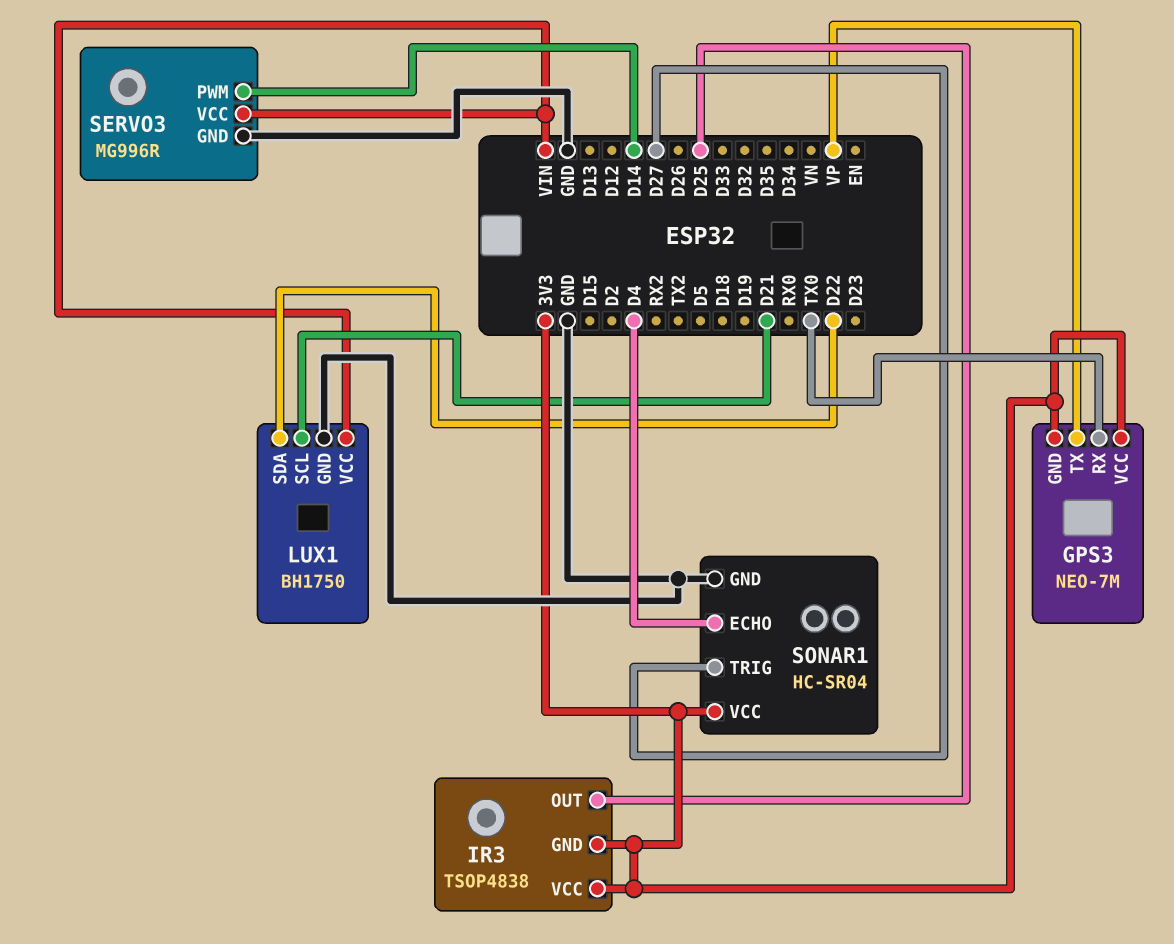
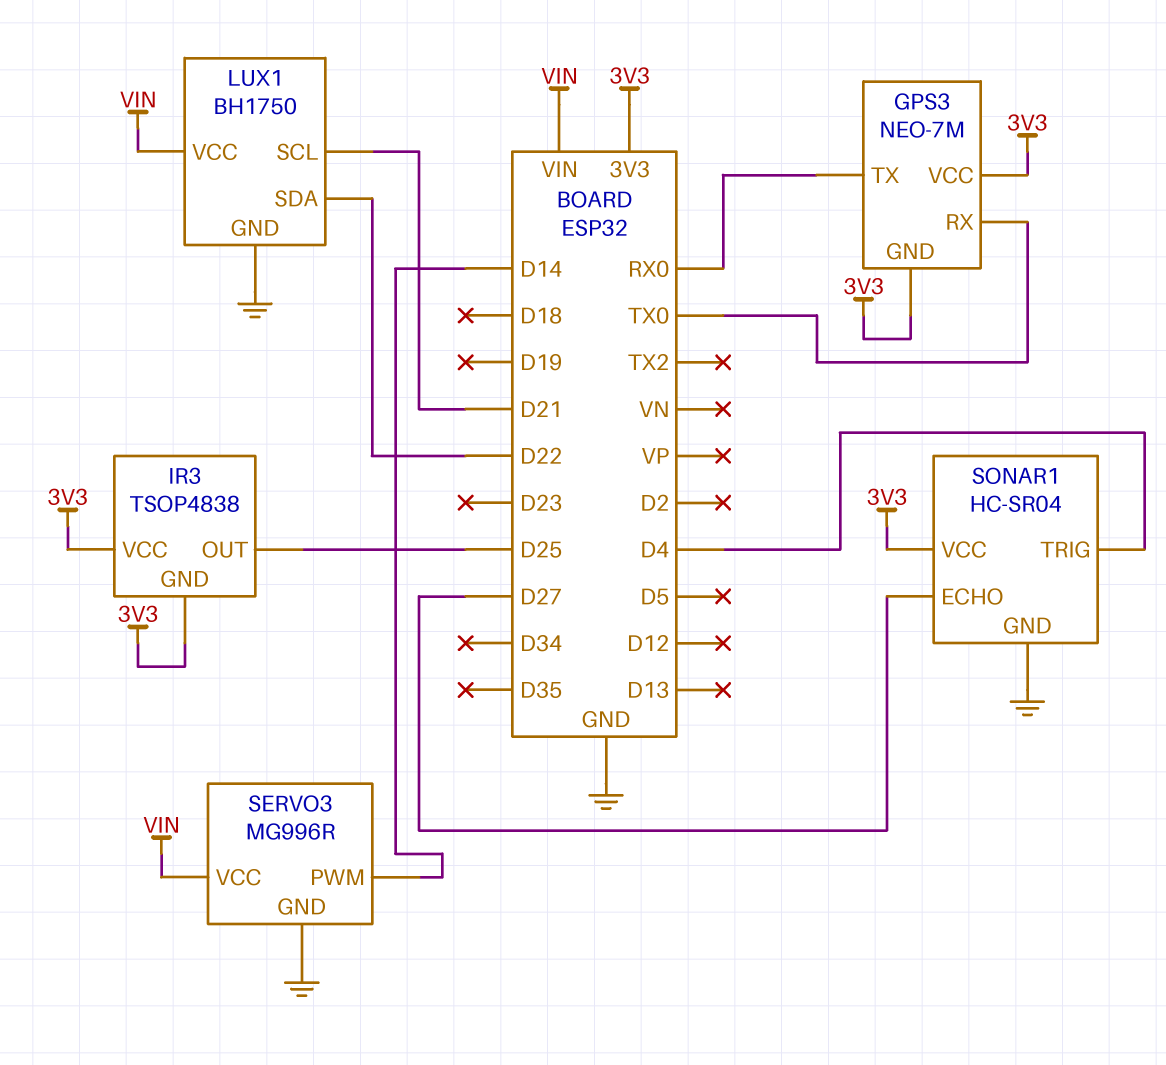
GPS3 pin TX: VP -> RX0
SONAR1 pin ECHO: D4 -> D27
SONAR1 pin TRIG: D27 -> D4

